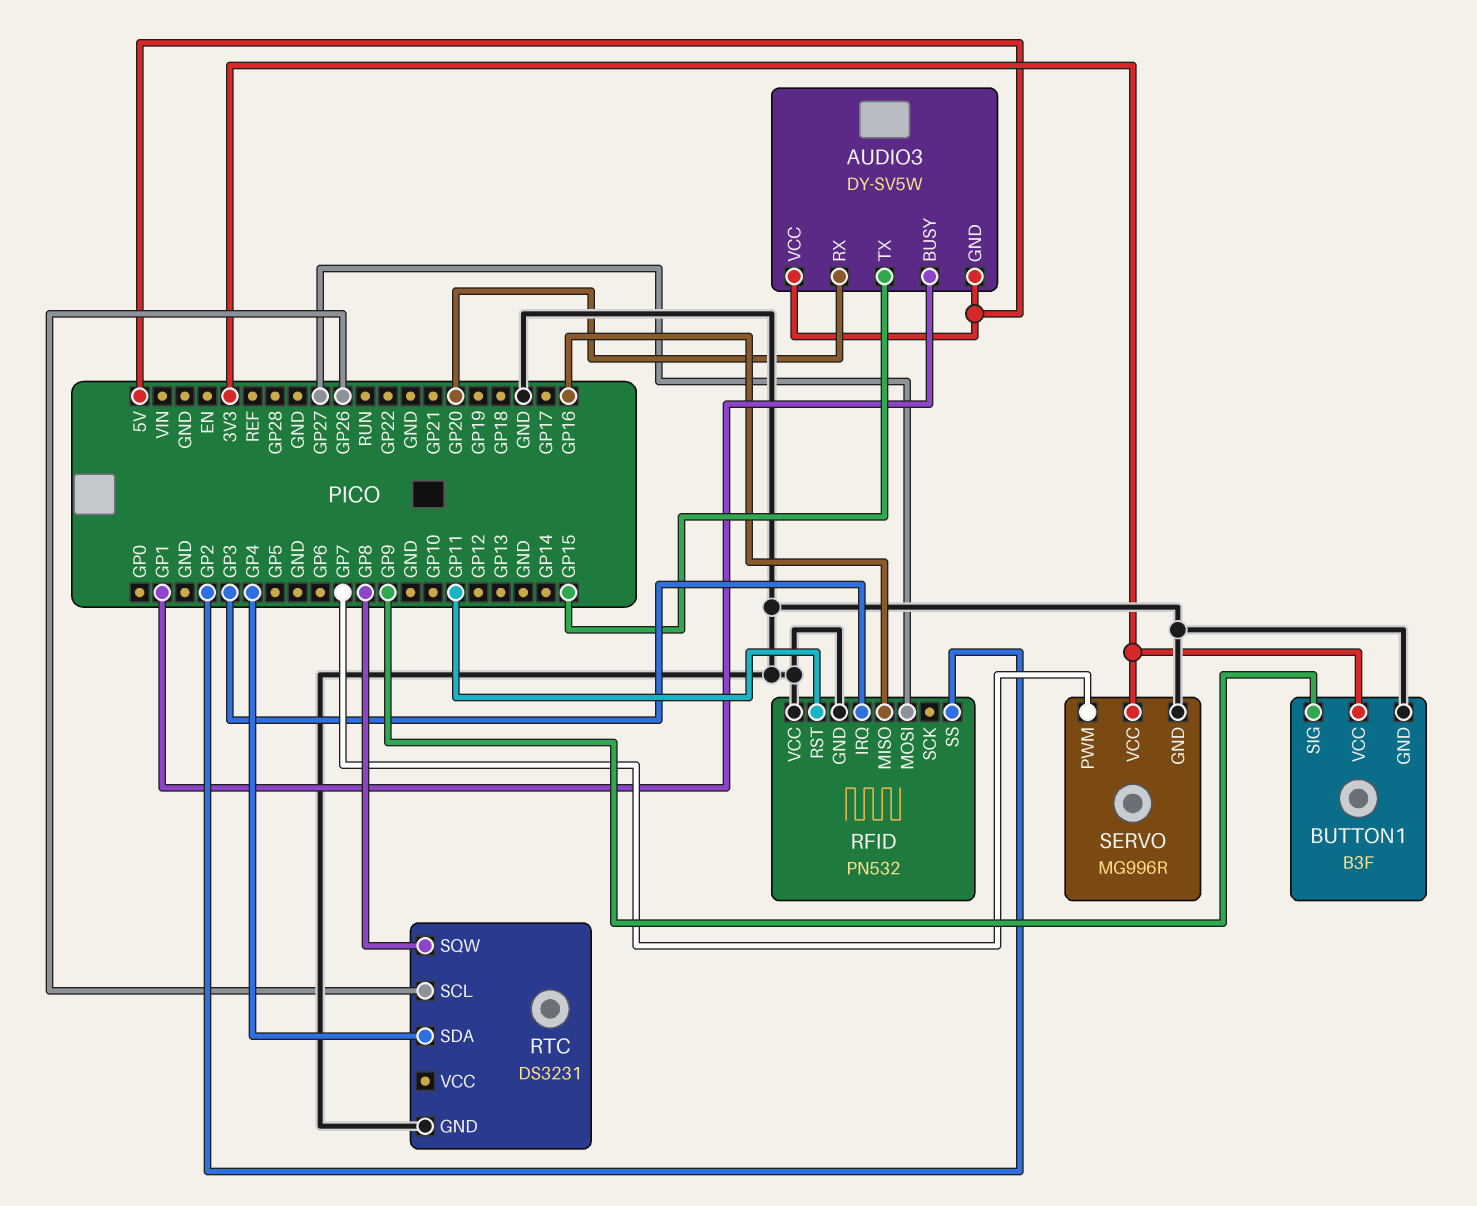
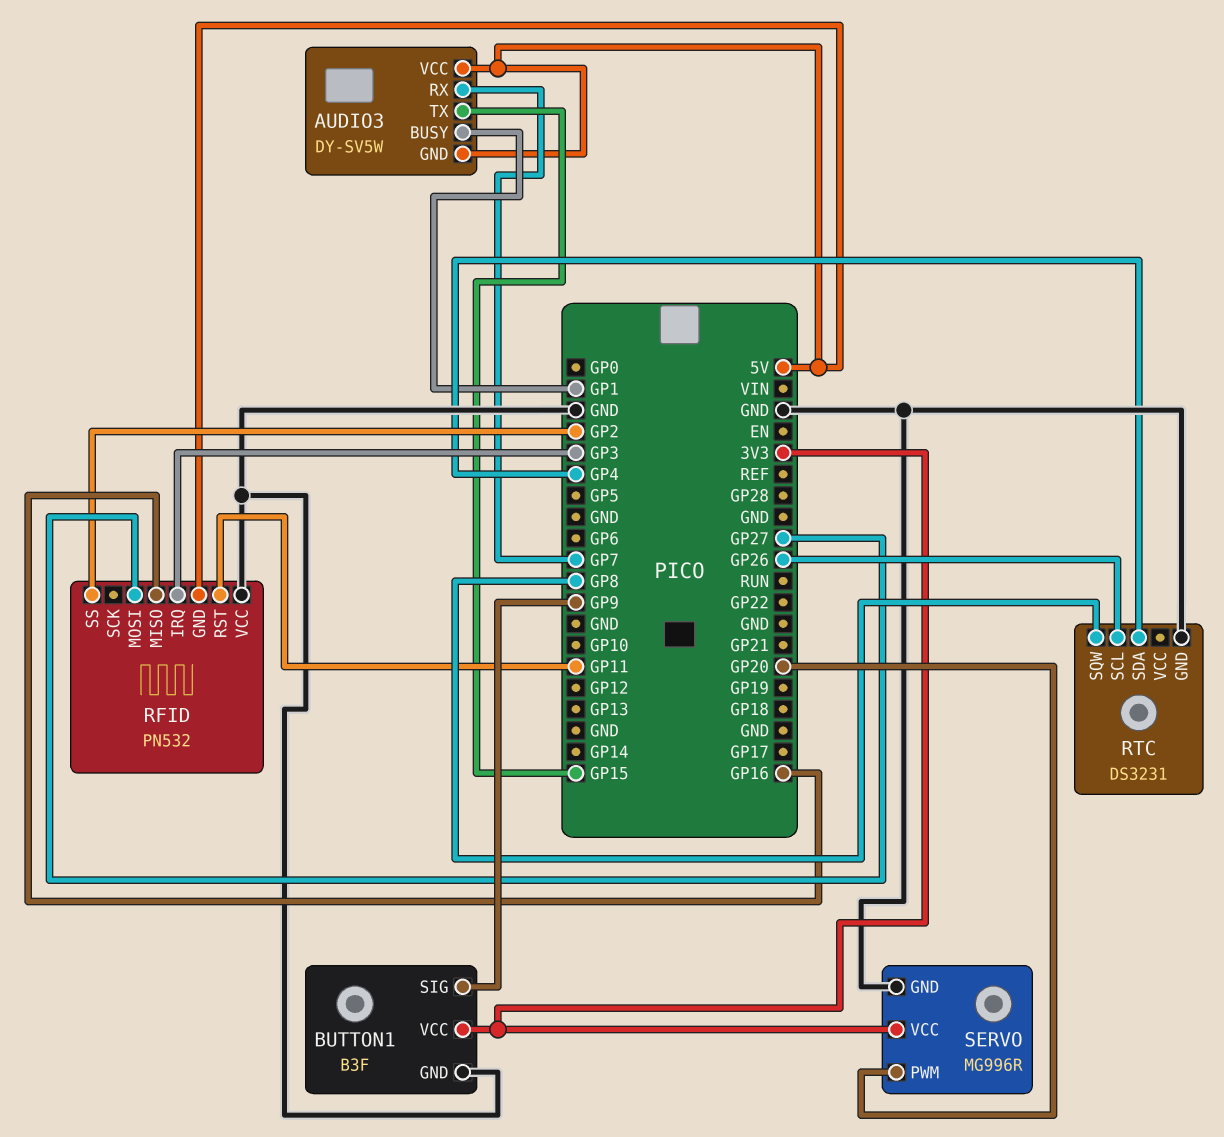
AUDIO3 pin RX: GP20 -> GP7
RFID pin GND: GND -> 5V
SERVO pin PWM: GP7 -> GP20

